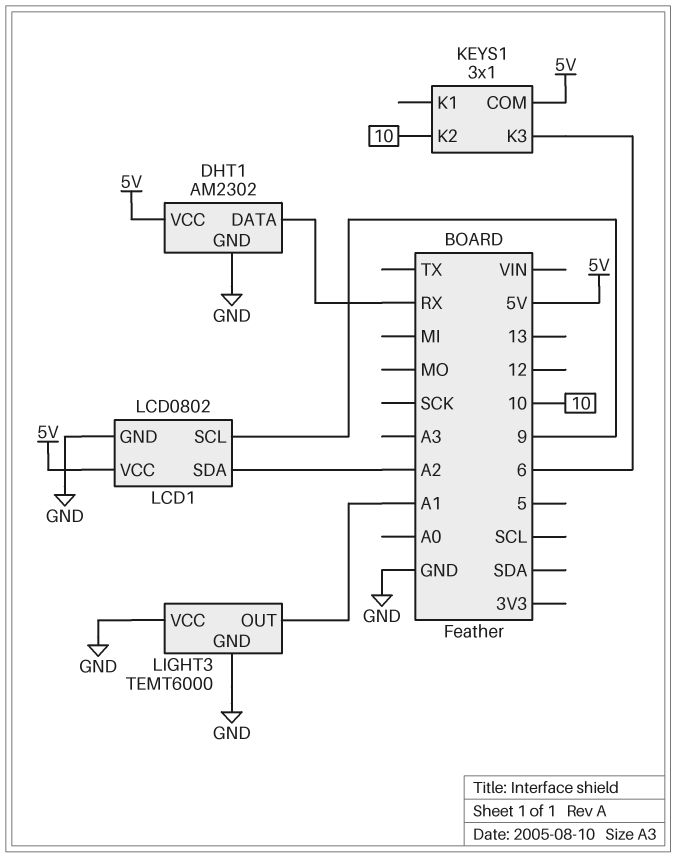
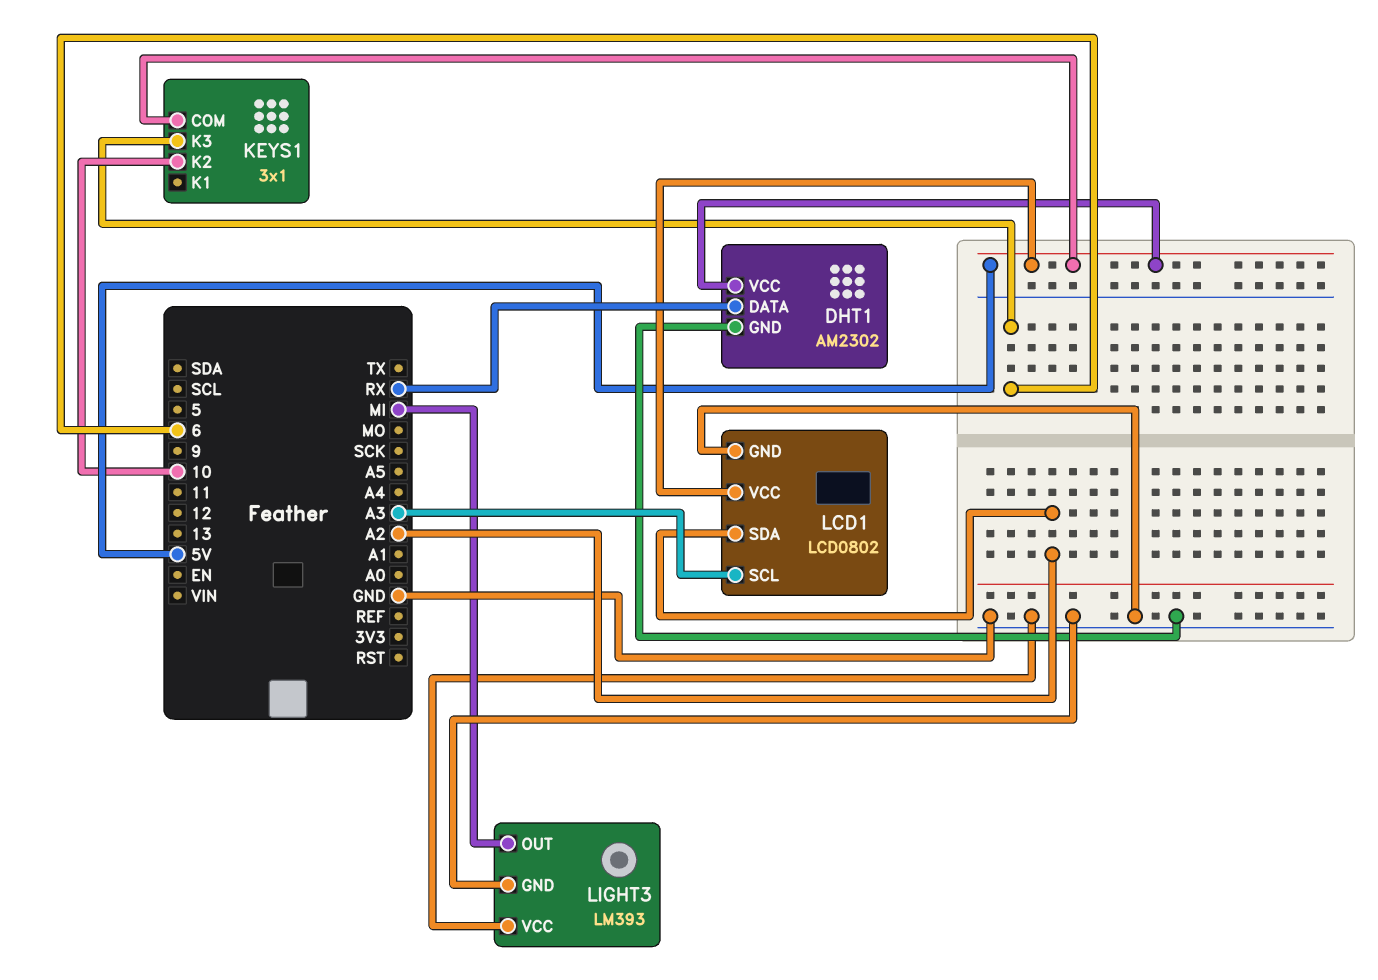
LCD1 pin SCL: 9 -> A3
LIGHT3: TEMT6000 -> LM393
LIGHT3 pin OUT: A1 -> MI

